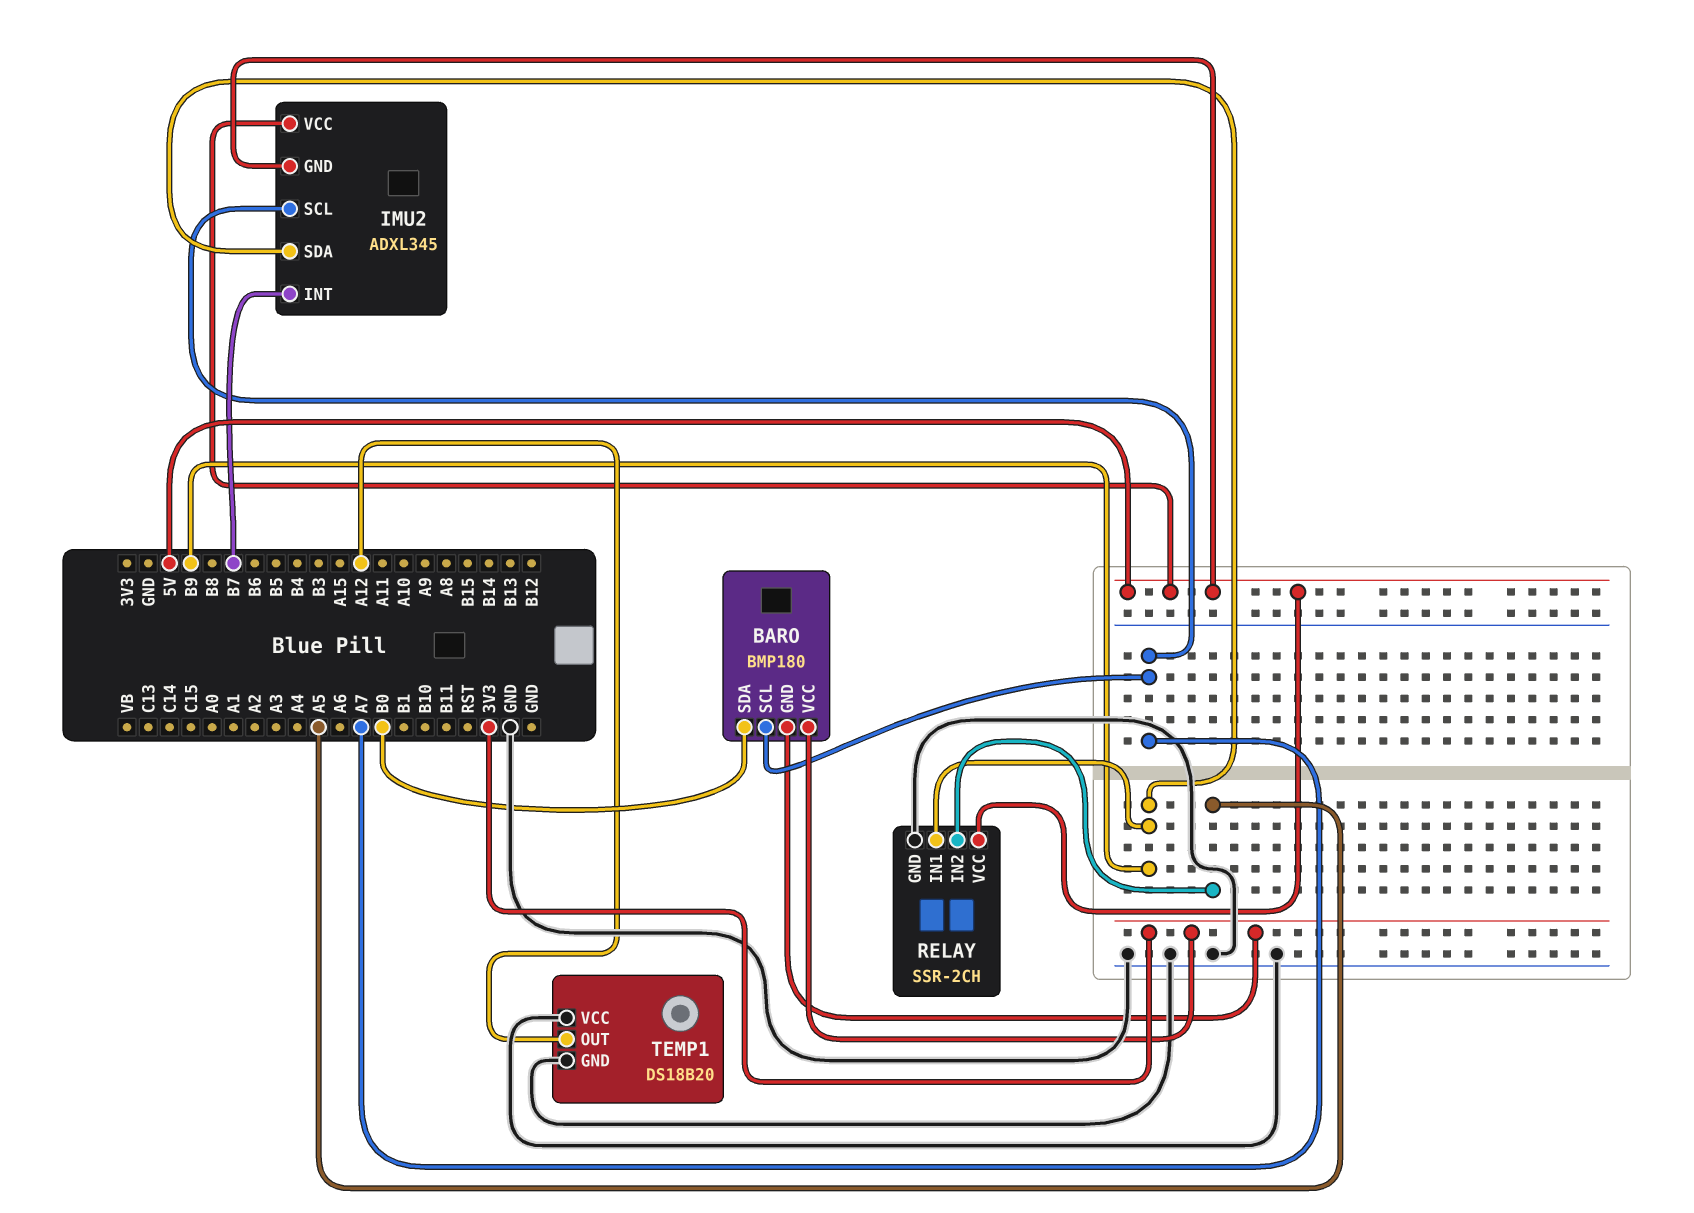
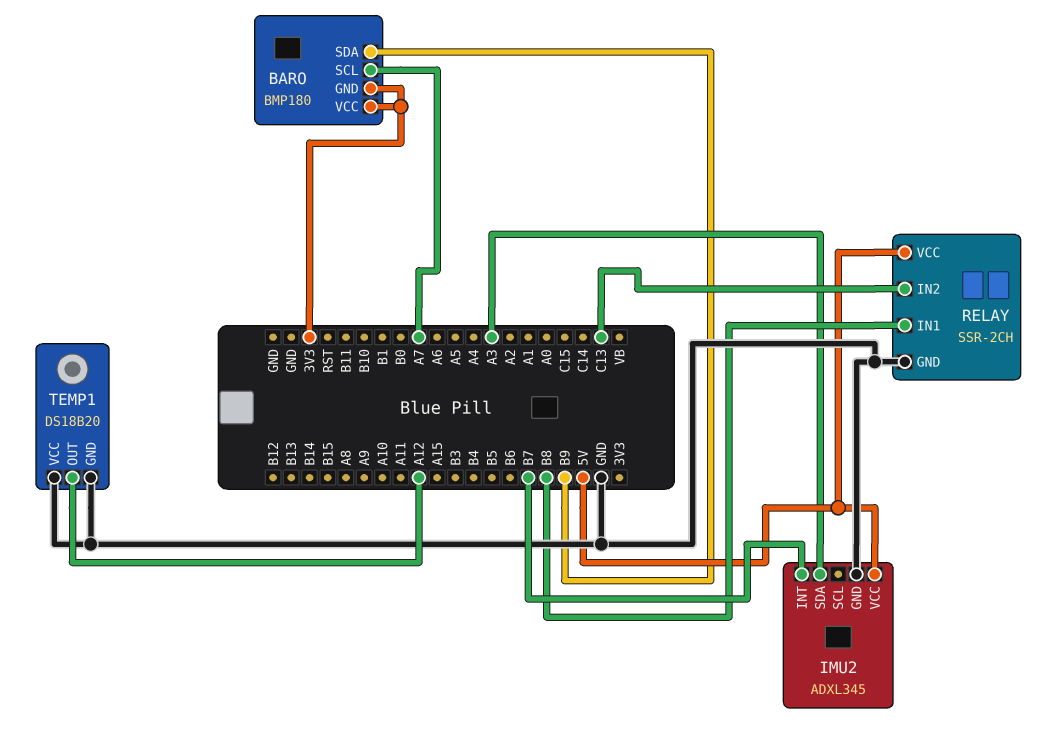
BARO pin SDA: B0 -> B9
IMU2 pin GND: 5V -> GND
IMU2 pin SCL: A7 -> none
IMU2 pin SDA: B9 -> A3
RELAY pin IN1: B9 -> B8
RELAY pin IN2: A5 -> C13

